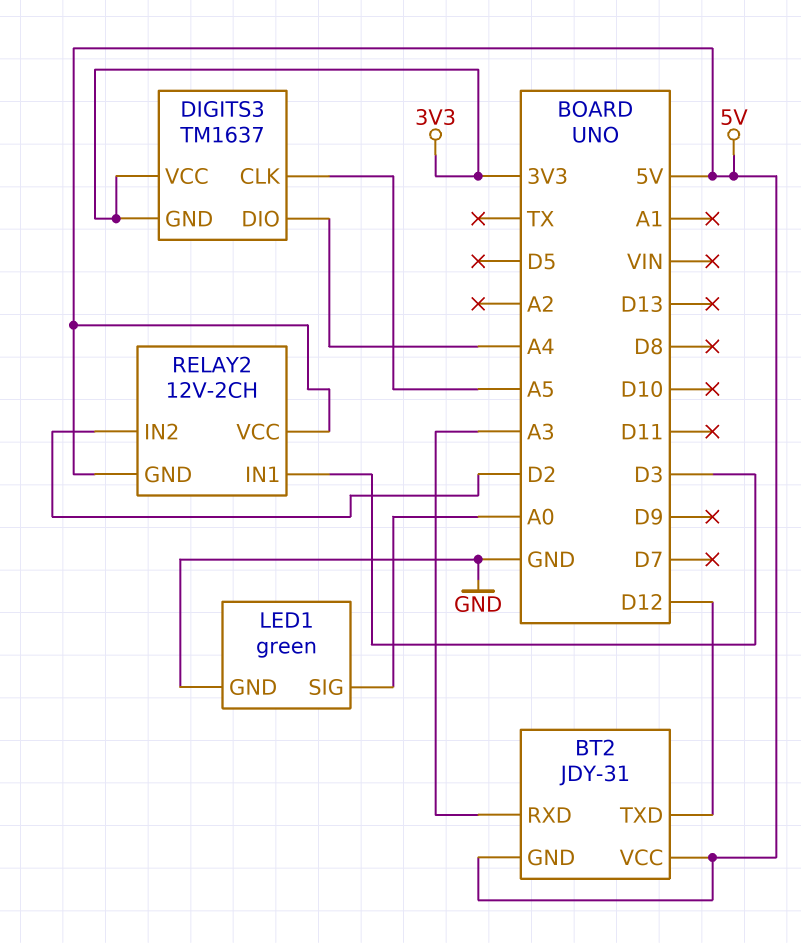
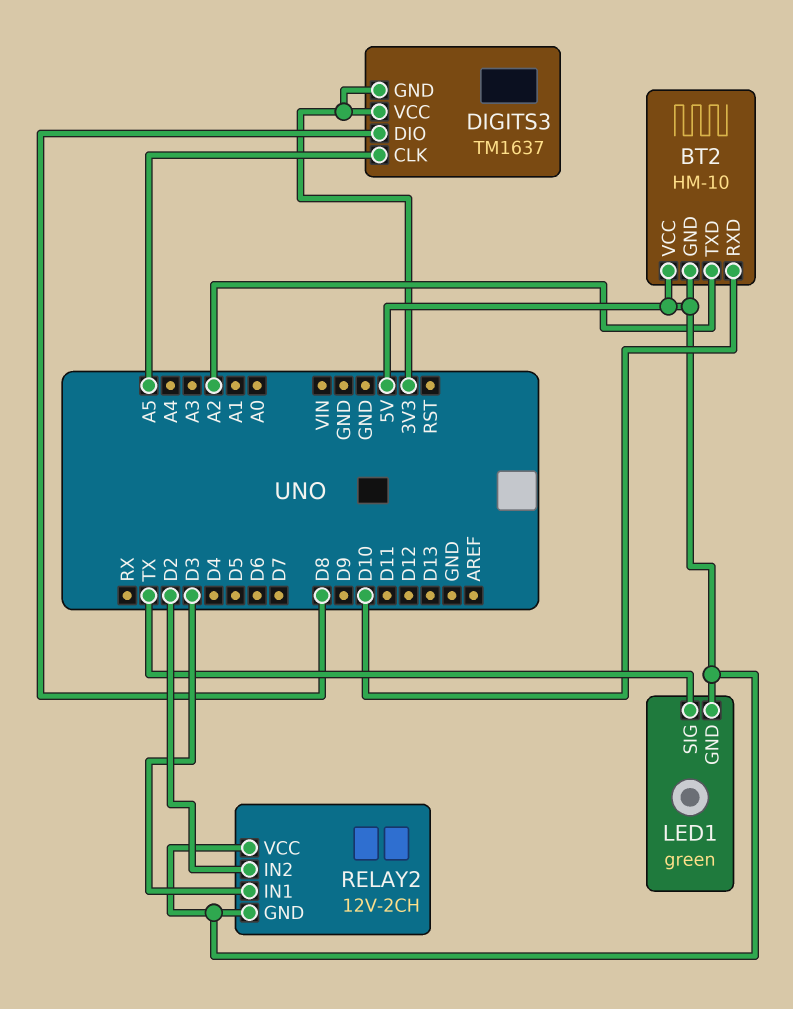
BT2: JDY-31 -> HM-10
BT2 pin RXD: A3 -> D10
BT2 pin TXD: D12 -> A2
DIGITS3 pin DIO: A4 -> D8
LED1 pin GND: GND -> 5V
LED1 pin SIG: A0 -> TX

